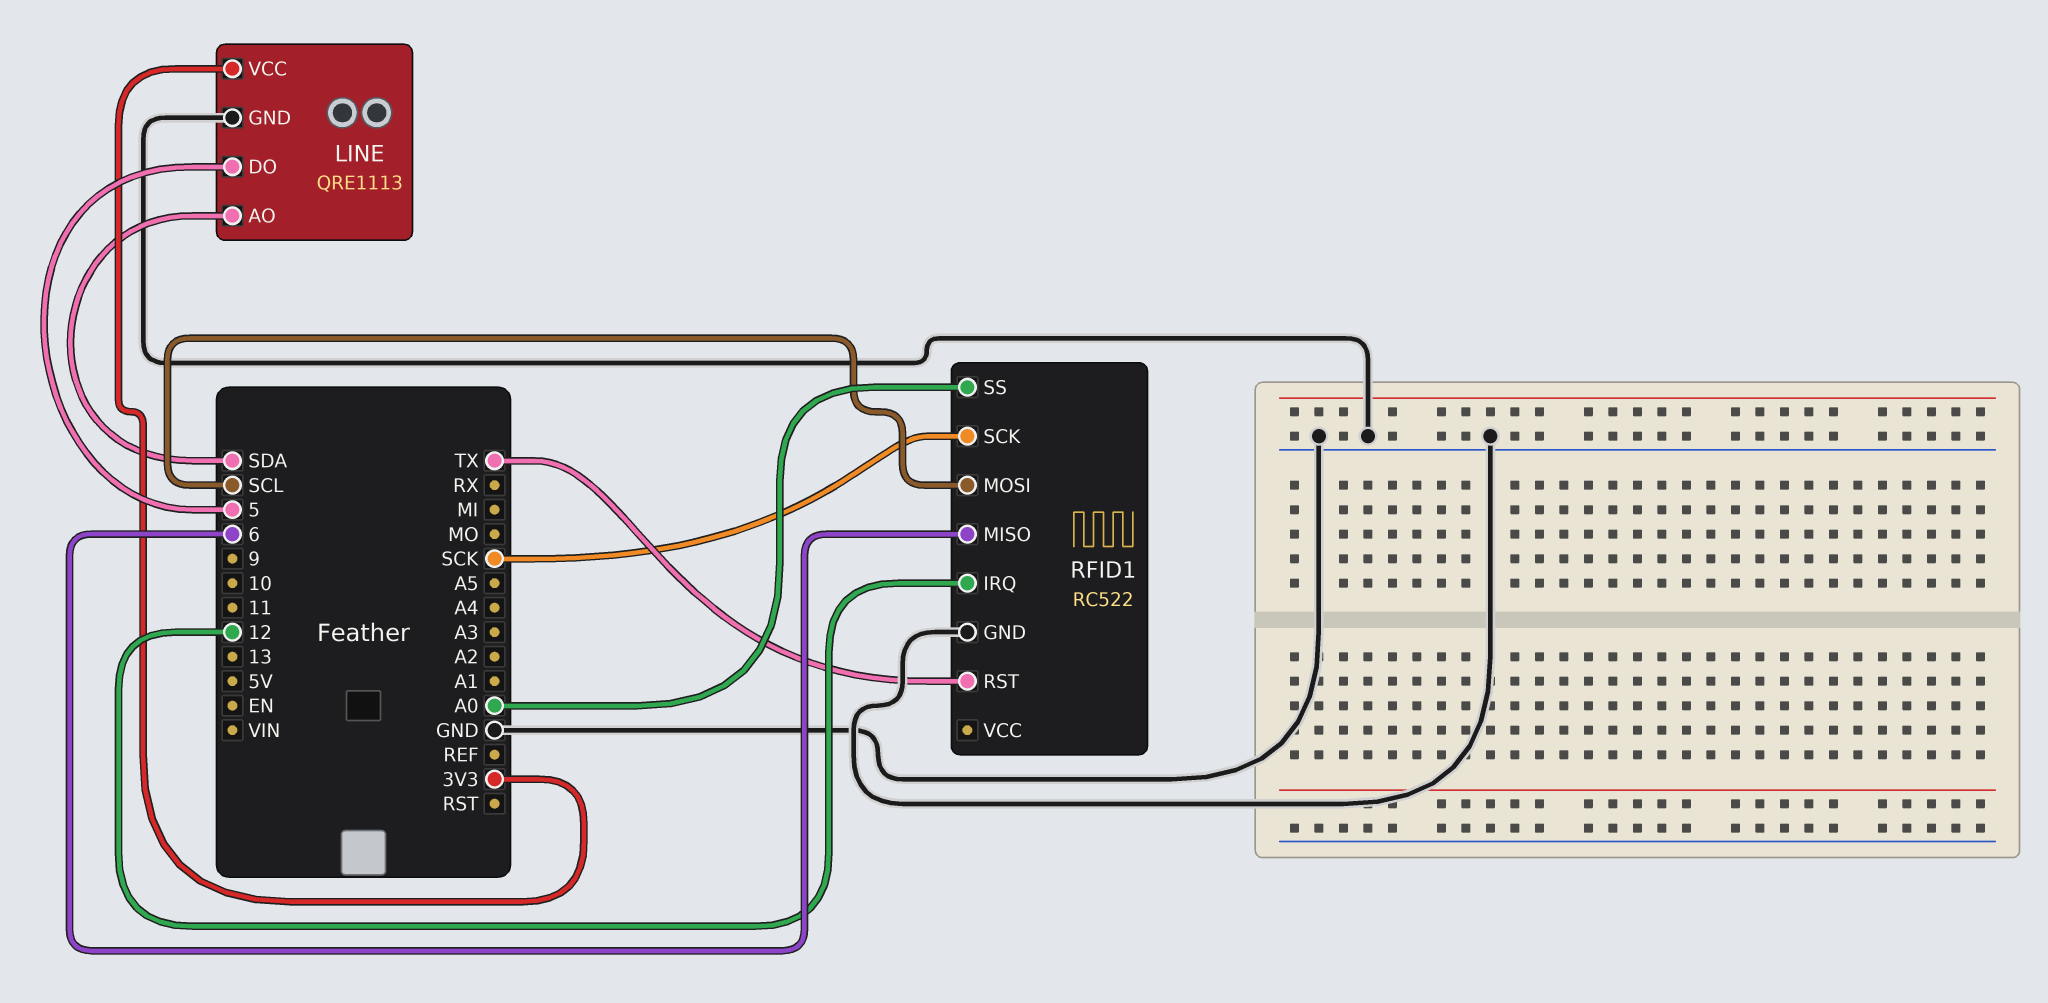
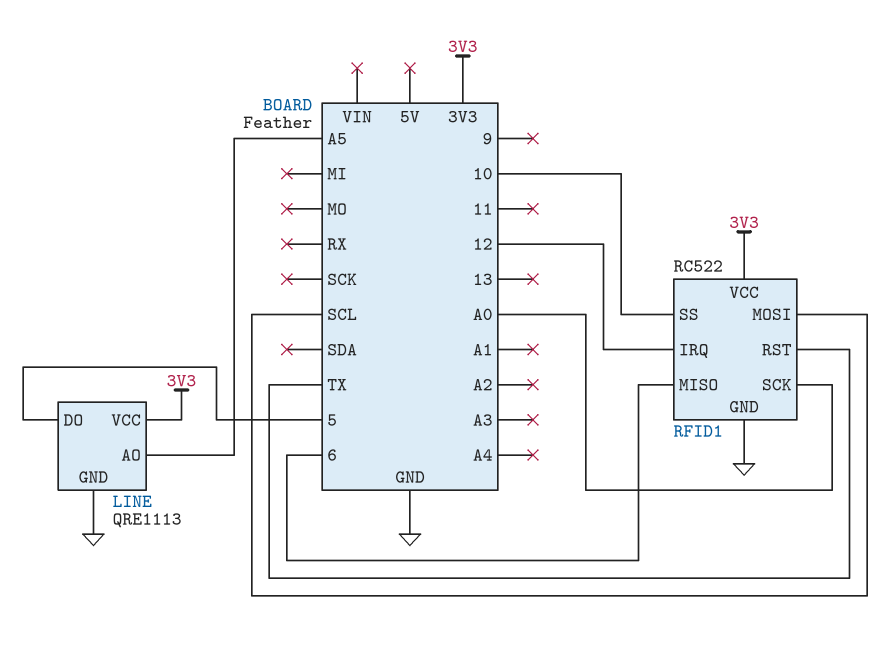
LINE pin AO: SDA -> A5
RFID1 pin SCK: SCK -> A0
RFID1 pin SS: A0 -> 10
RFID1 pin VCC: none -> 3V3

